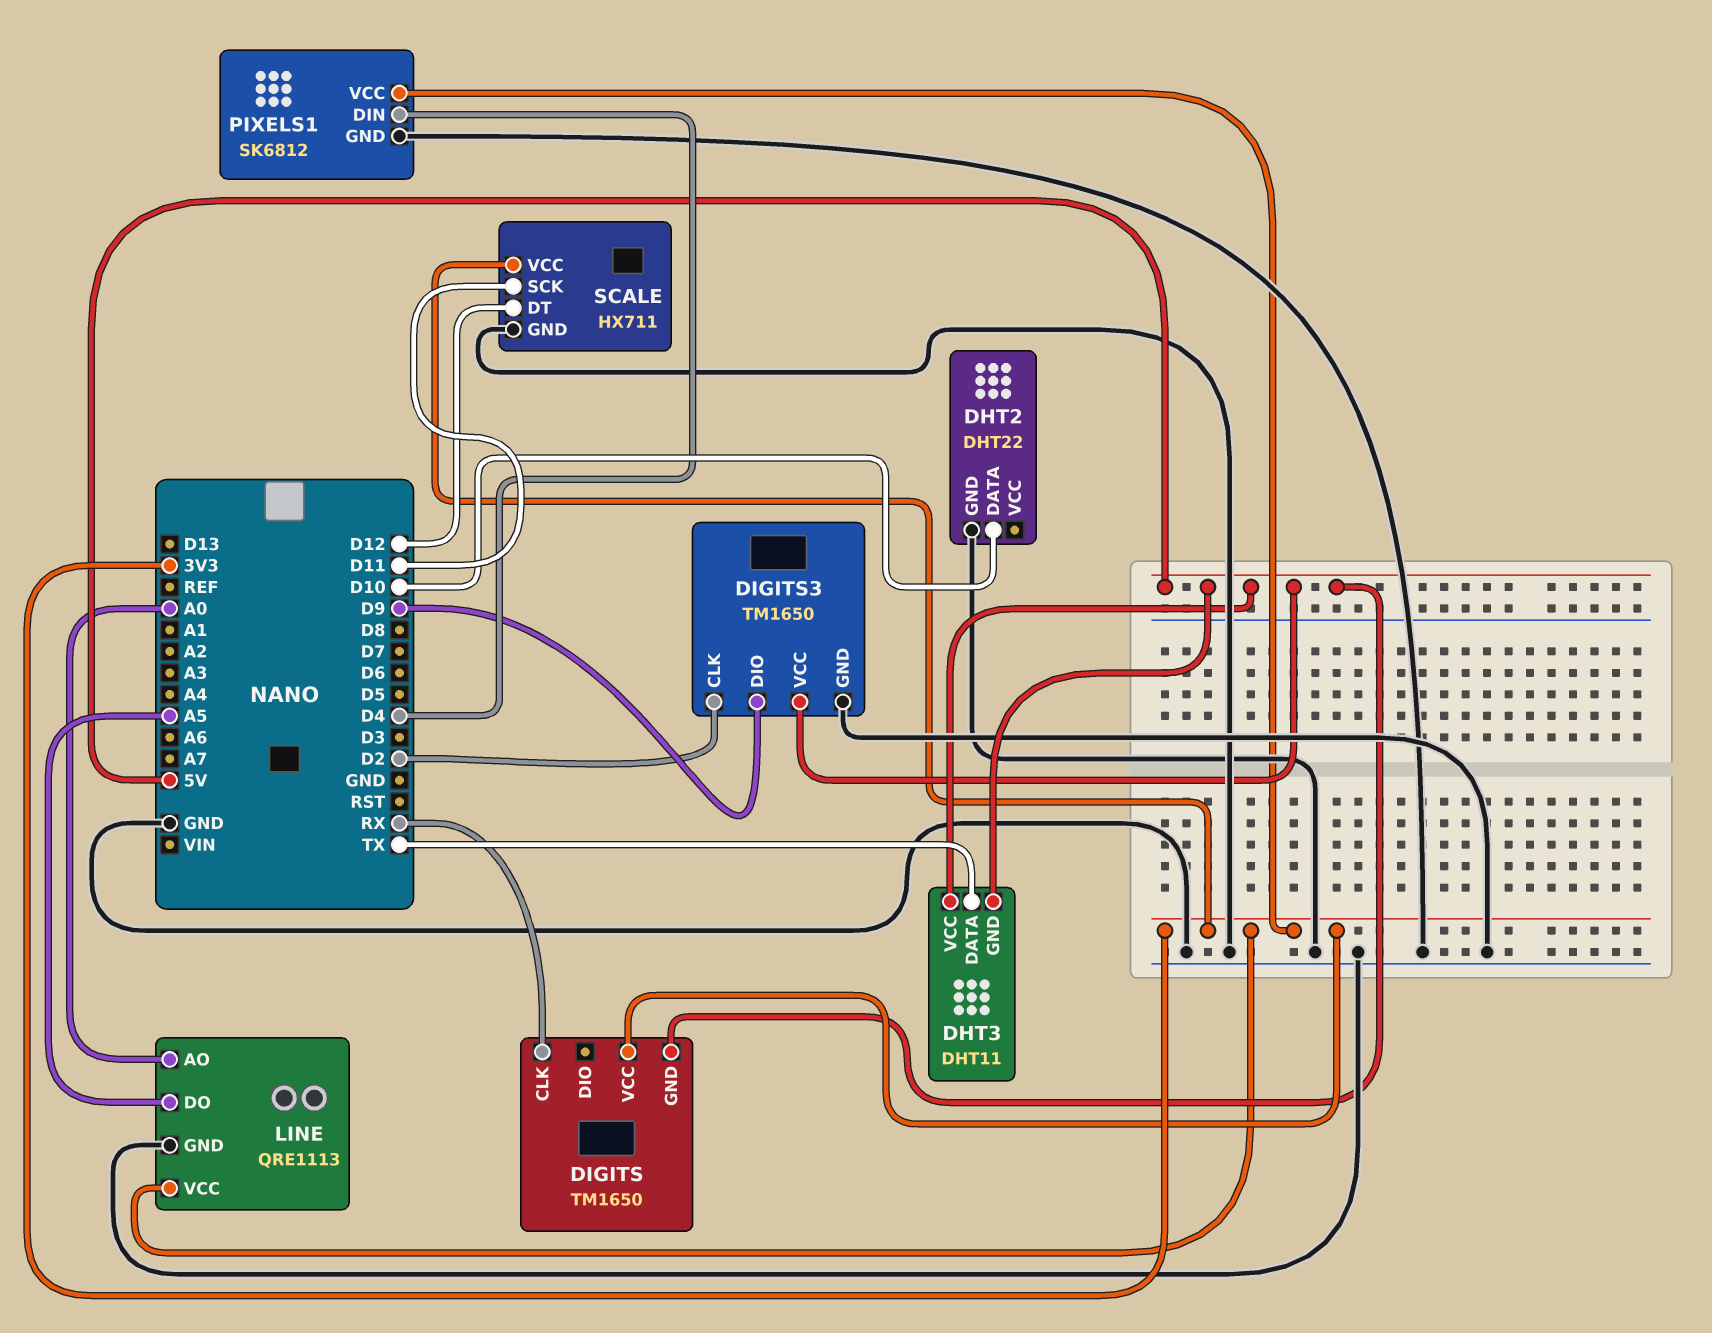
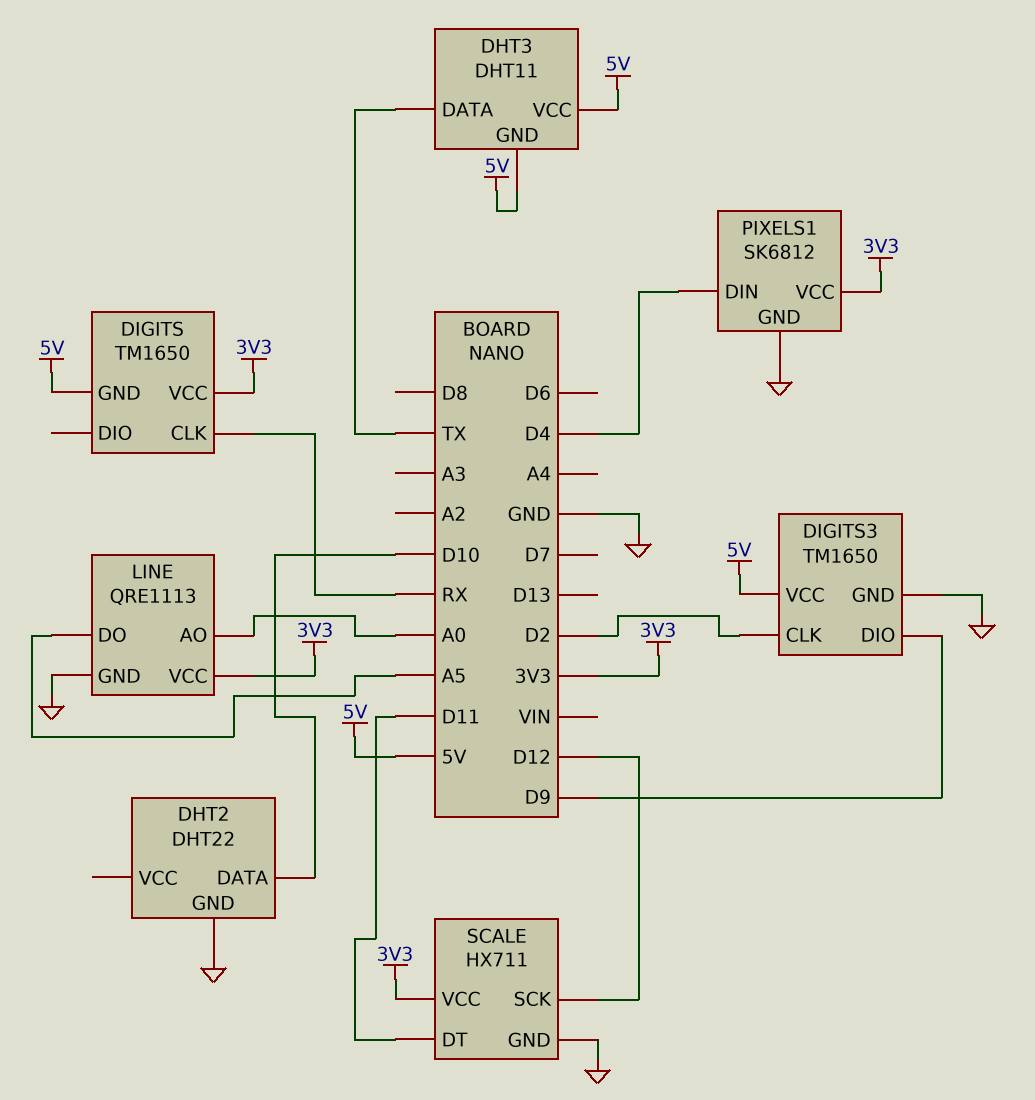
SCALE pin DT: D12 -> D11
SCALE pin SCK: D11 -> D12

